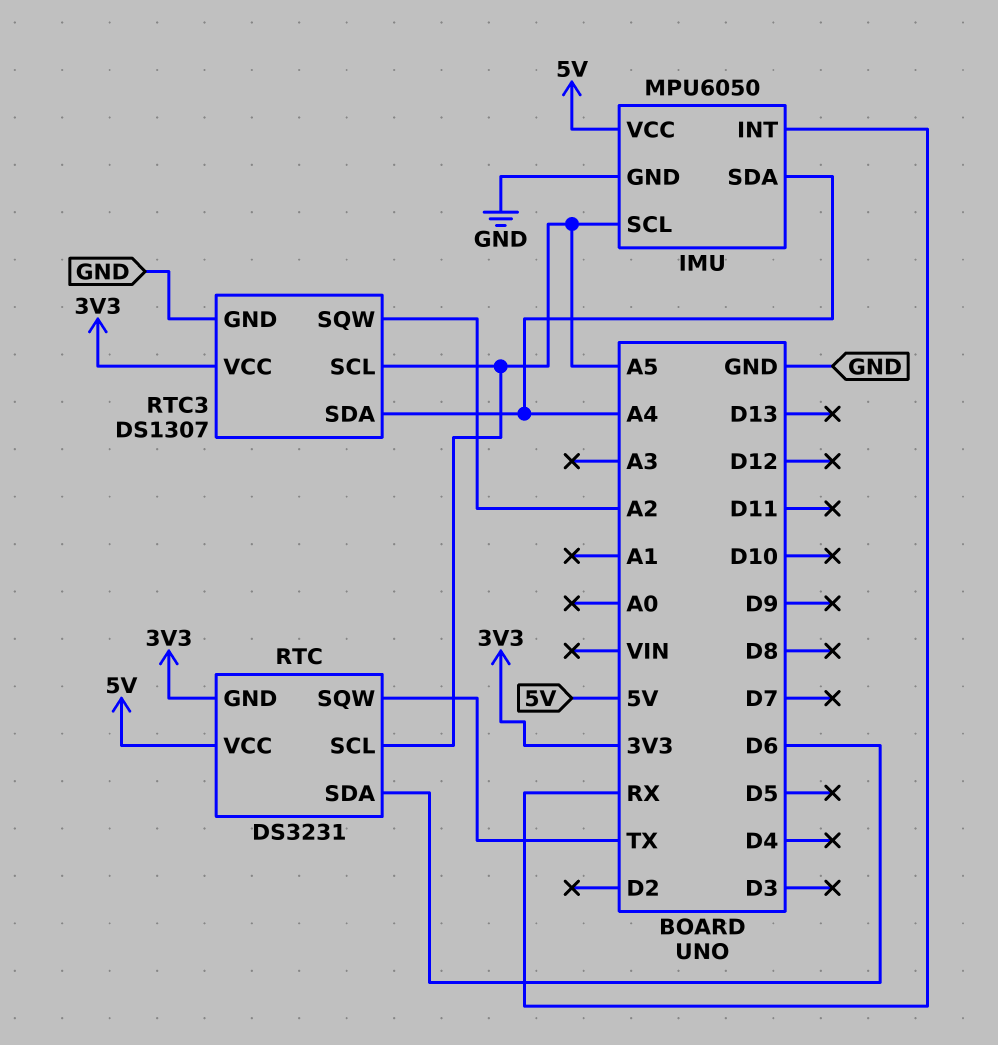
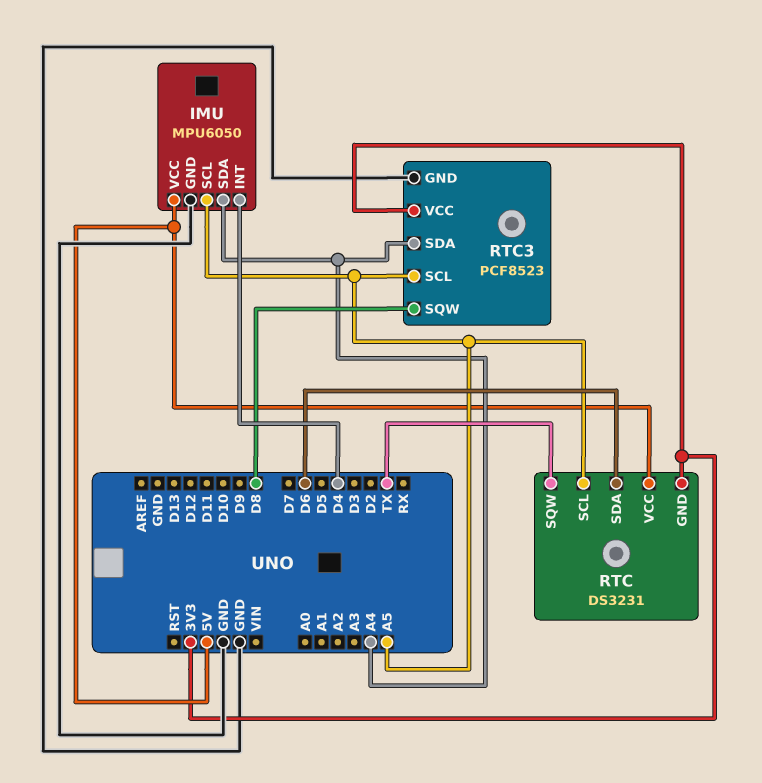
IMU pin INT: RX -> D4
RTC3: DS1307 -> PCF8523
RTC3 pin SQW: A2 -> D8

